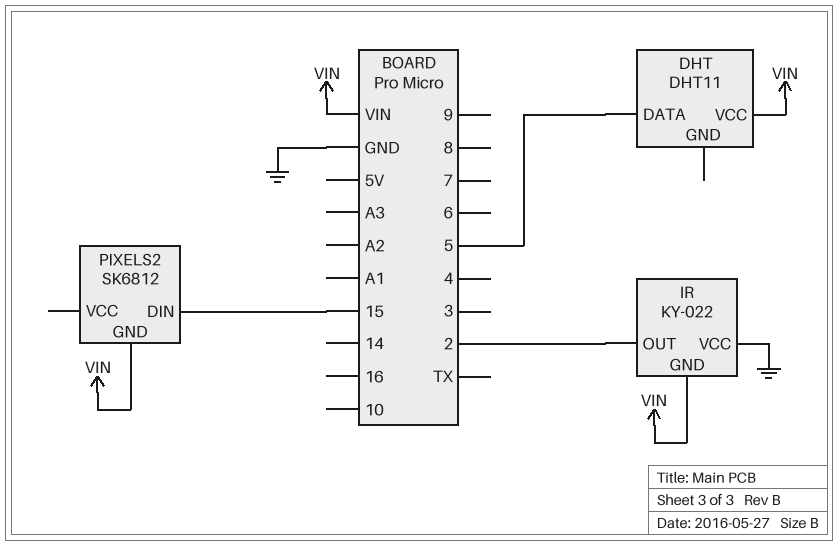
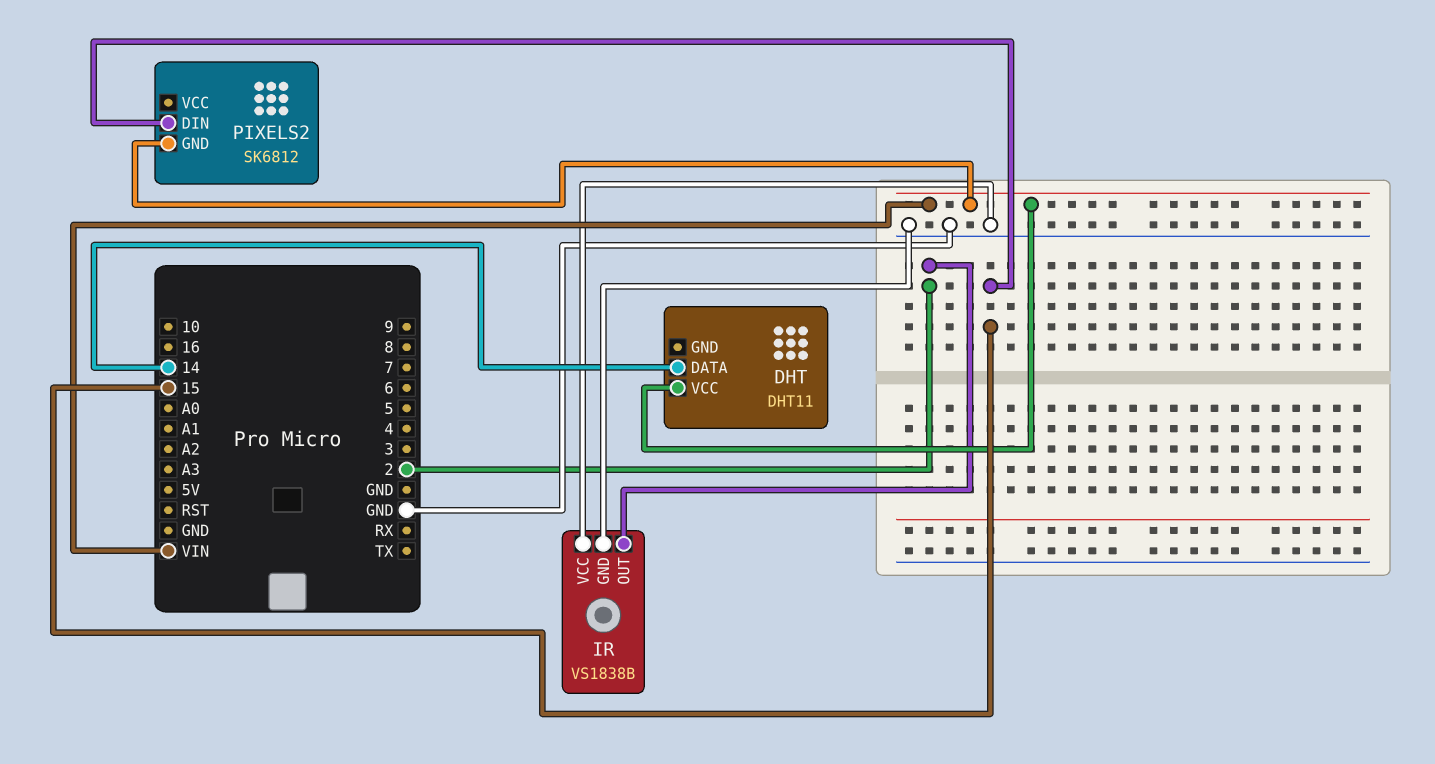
DHT pin DATA: 5 -> 14
IR: KY-022 -> VS1838B
IR pin GND: VIN -> GND

